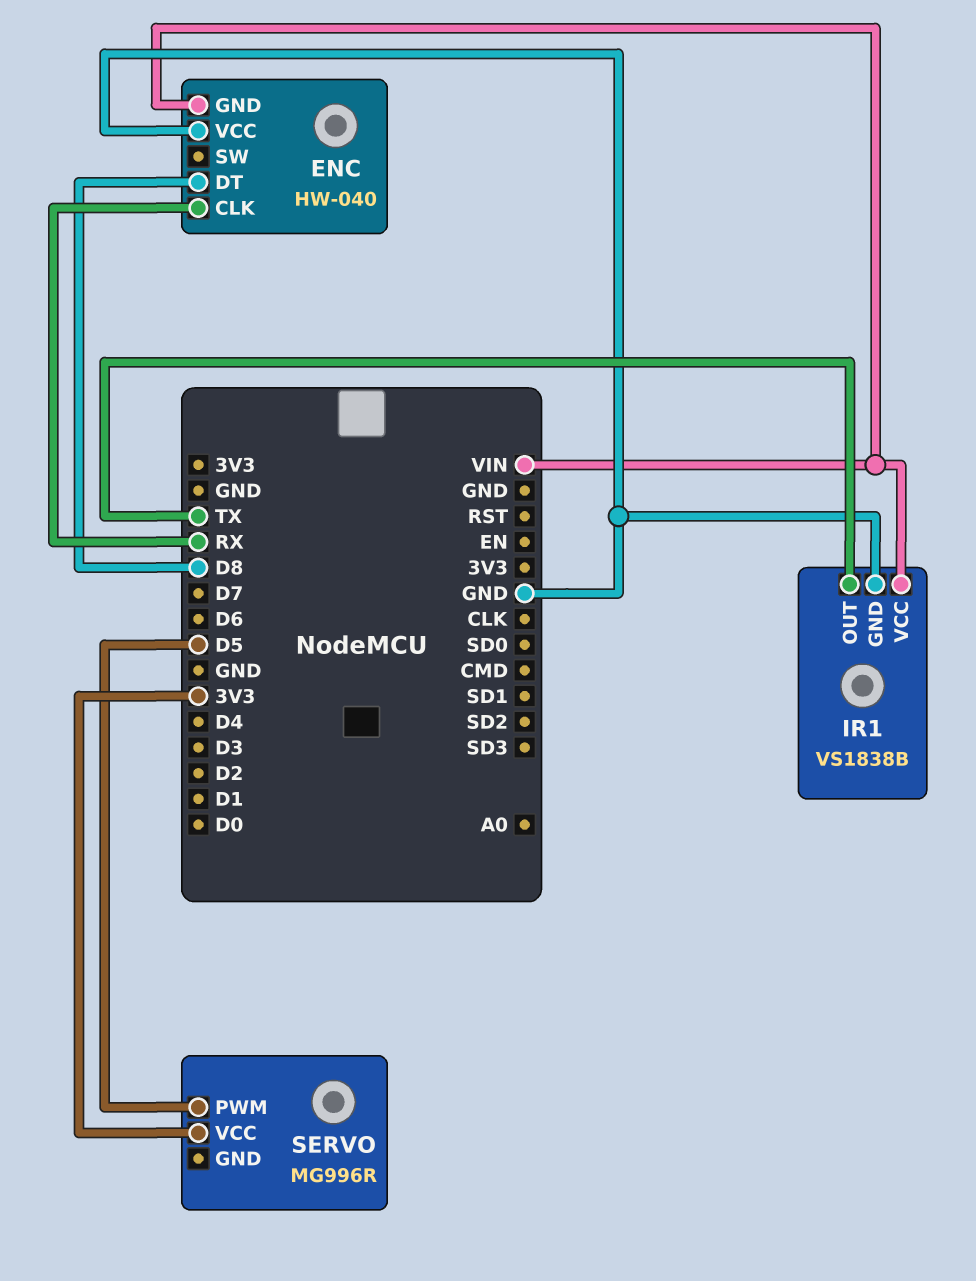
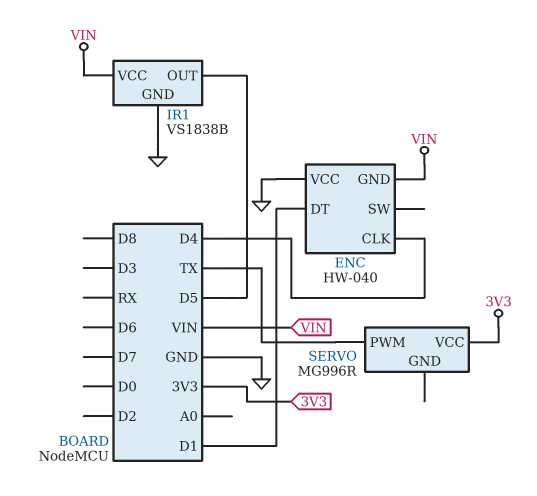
ENC pin CLK: RX -> D4
ENC pin DT: D8 -> D1
IR1 pin OUT: TX -> D5
SERVO pin PWM: D5 -> TX

